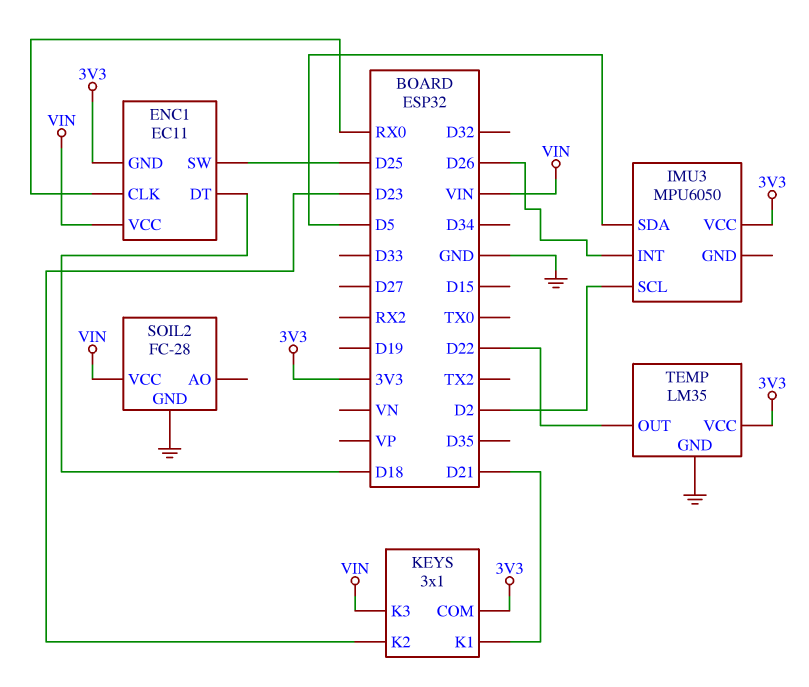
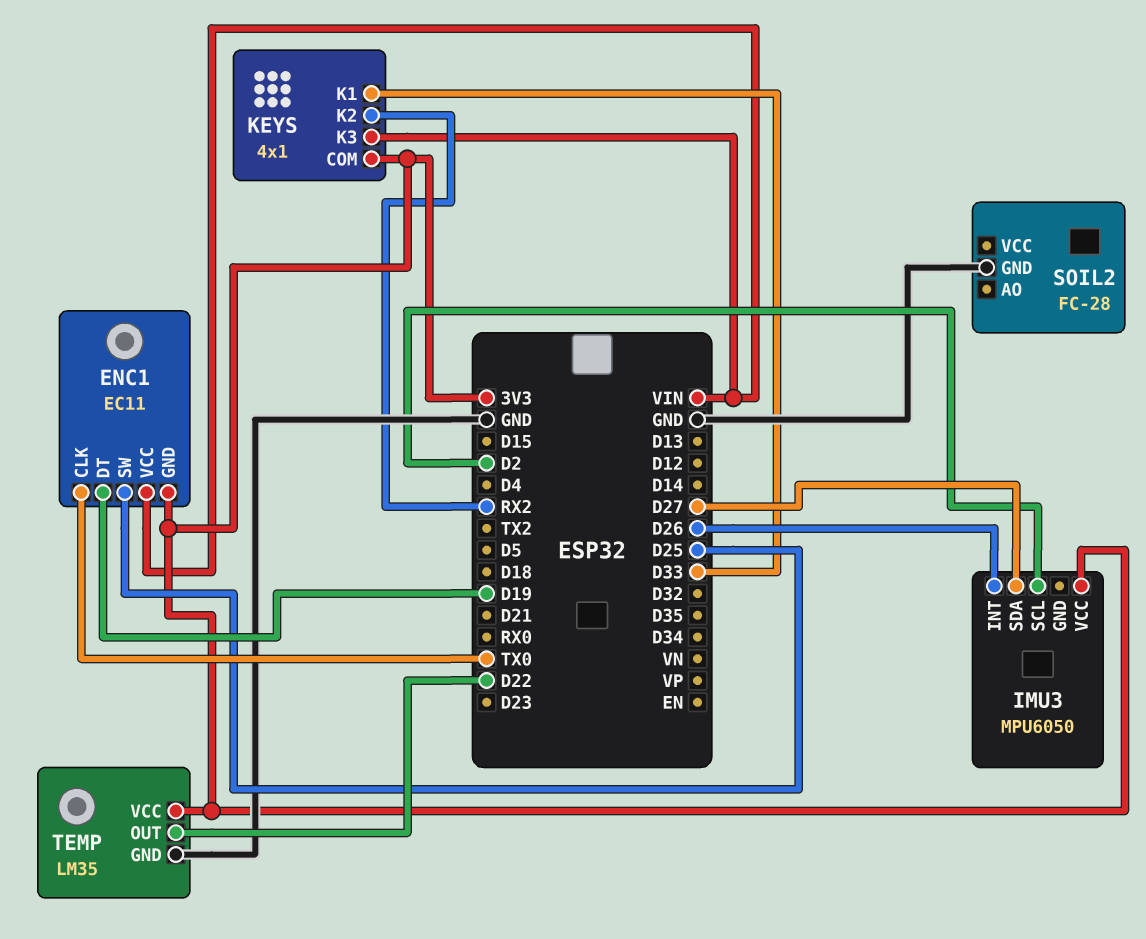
ENC1 pin CLK: RX0 -> TX0
ENC1 pin DT: D18 -> D19
IMU3 pin SDA: D5 -> D27
KEYS: 3x1 -> 4x1
KEYS pin K1: D21 -> D33
KEYS pin K2: D23 -> RX2
SOIL2 pin VCC: VIN -> none

